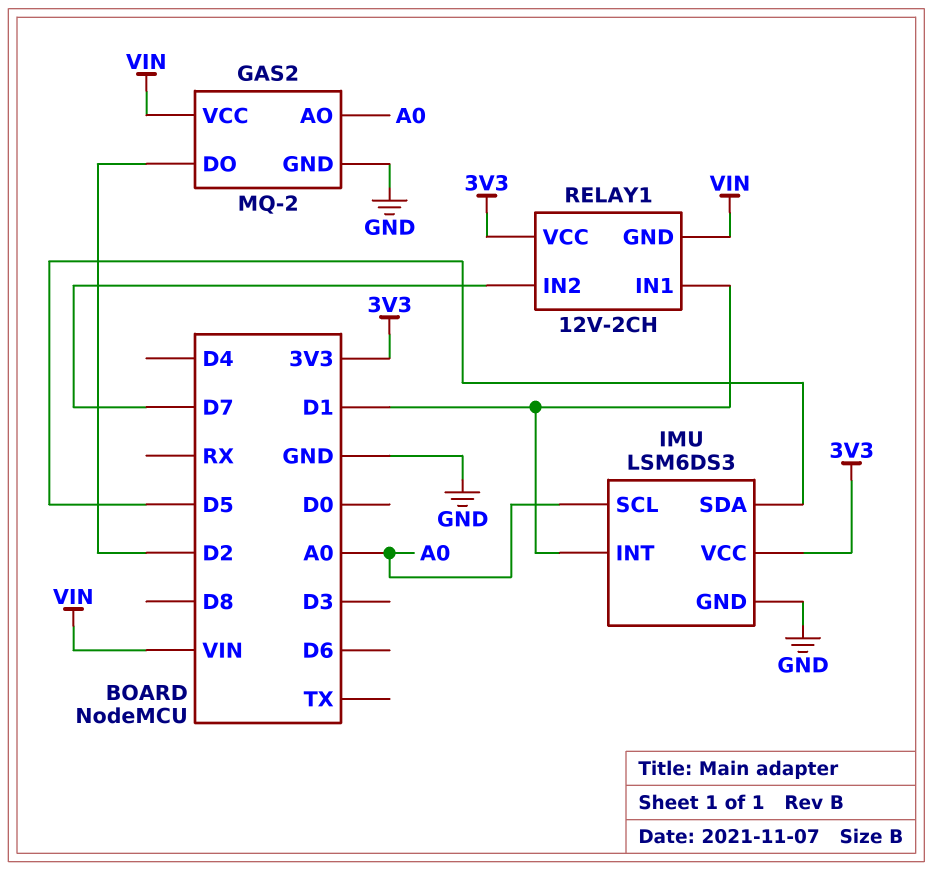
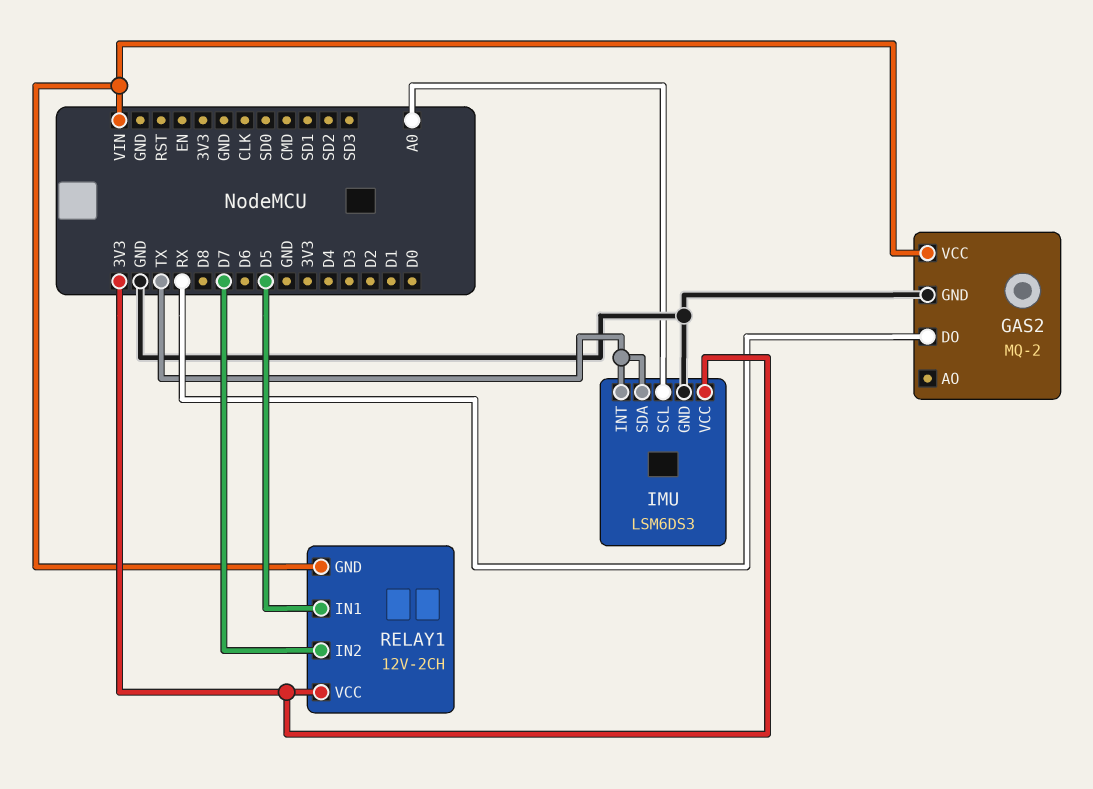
GAS2 pin AO: A0 -> none
GAS2 pin DO: D2 -> RX
IMU pin INT: D1 -> TX
IMU pin SDA: D5 -> TX
RELAY1 pin IN1: D1 -> D5

